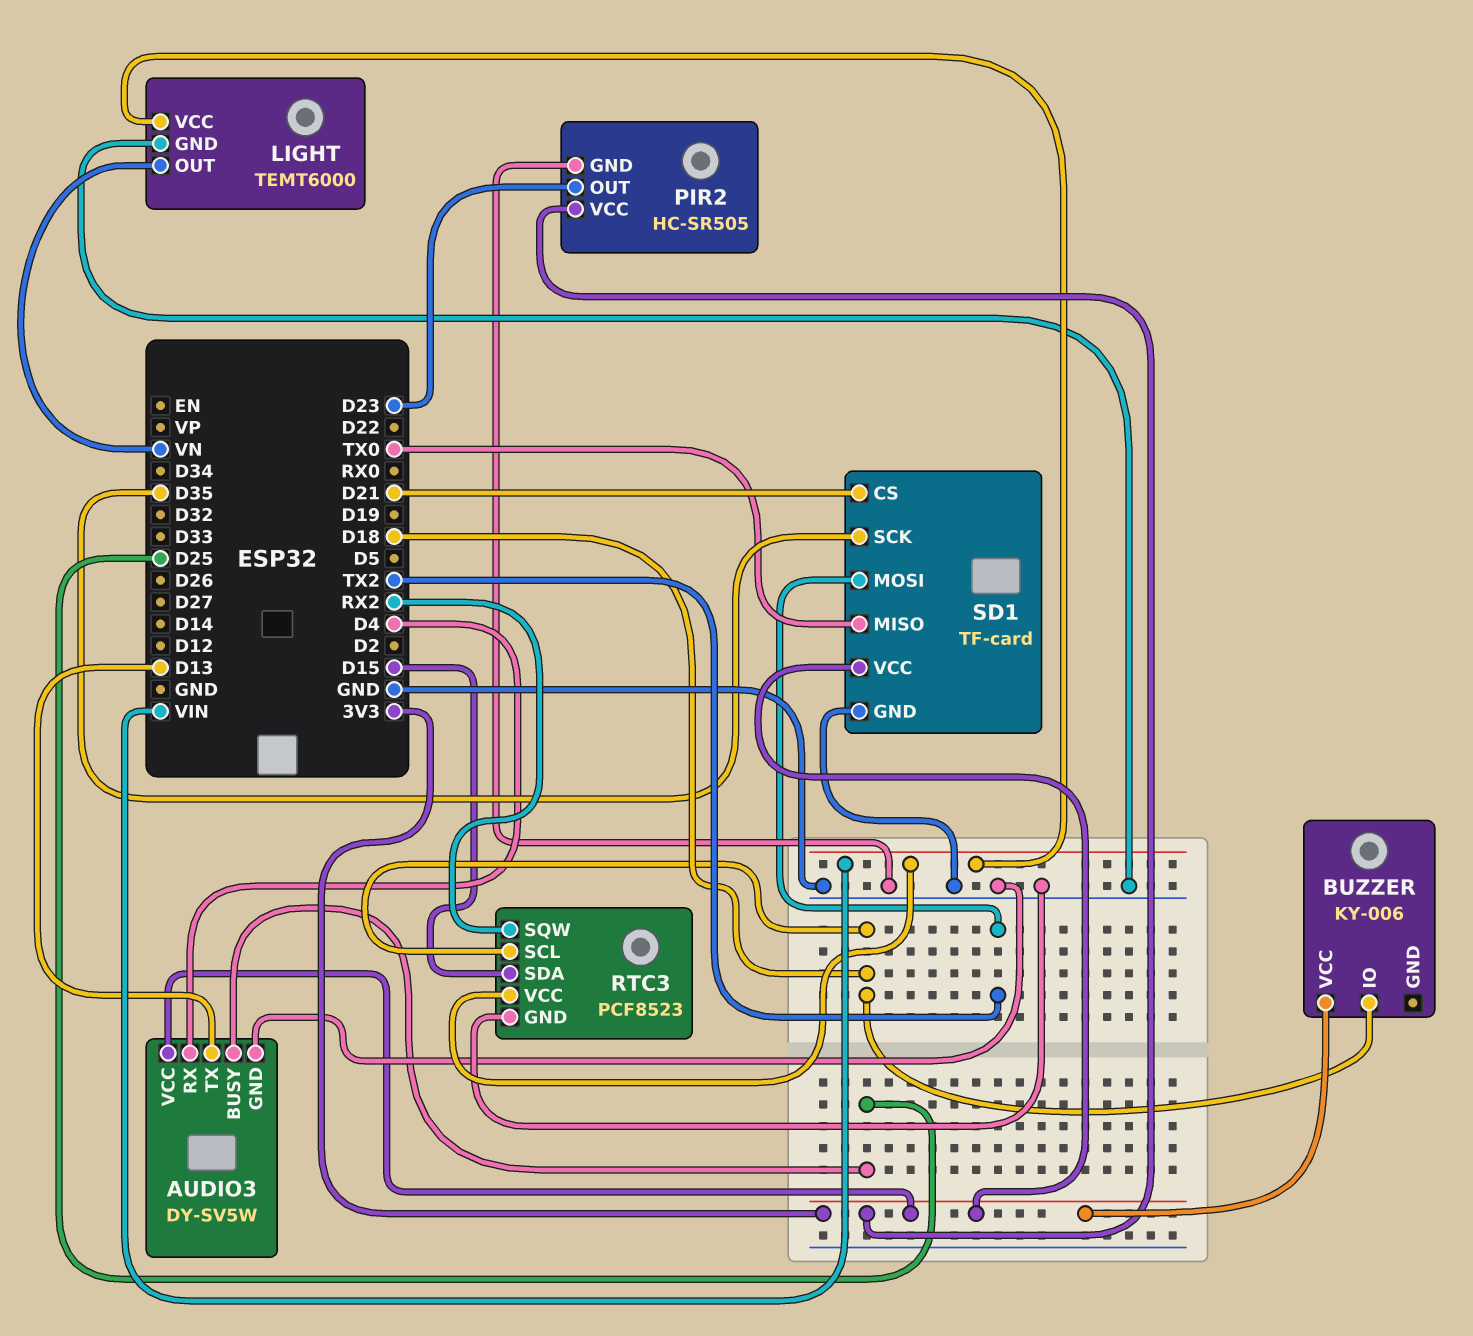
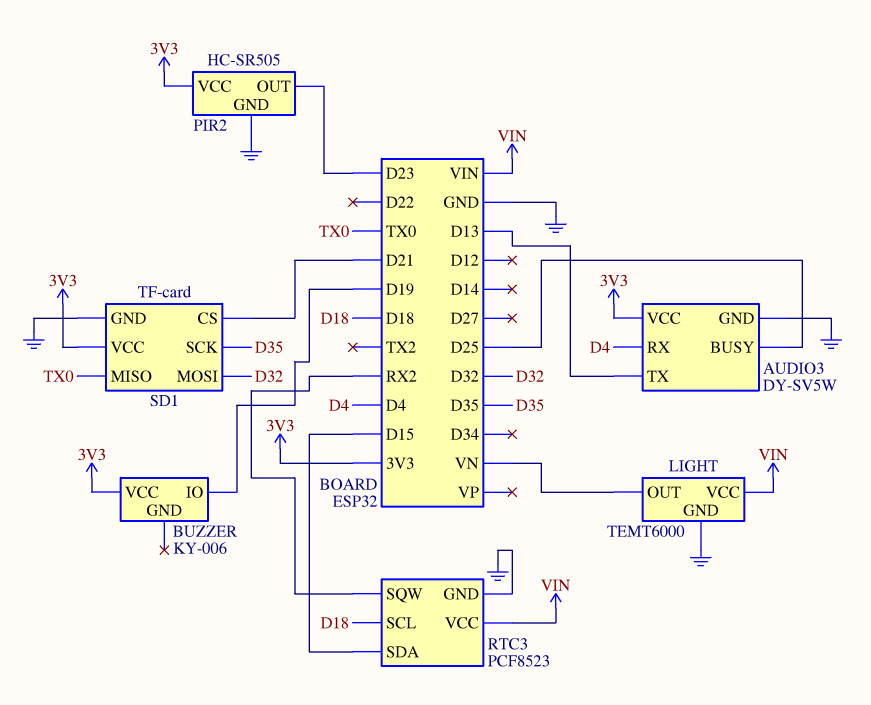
BUZZER pin IO: D18 -> D19
SD1 pin MOSI: TX2 -> D32

